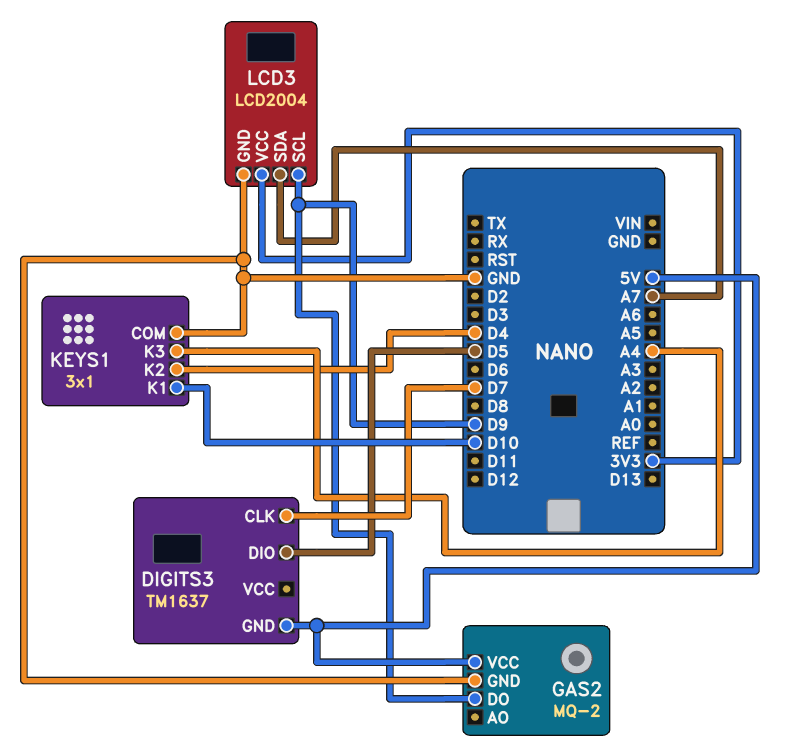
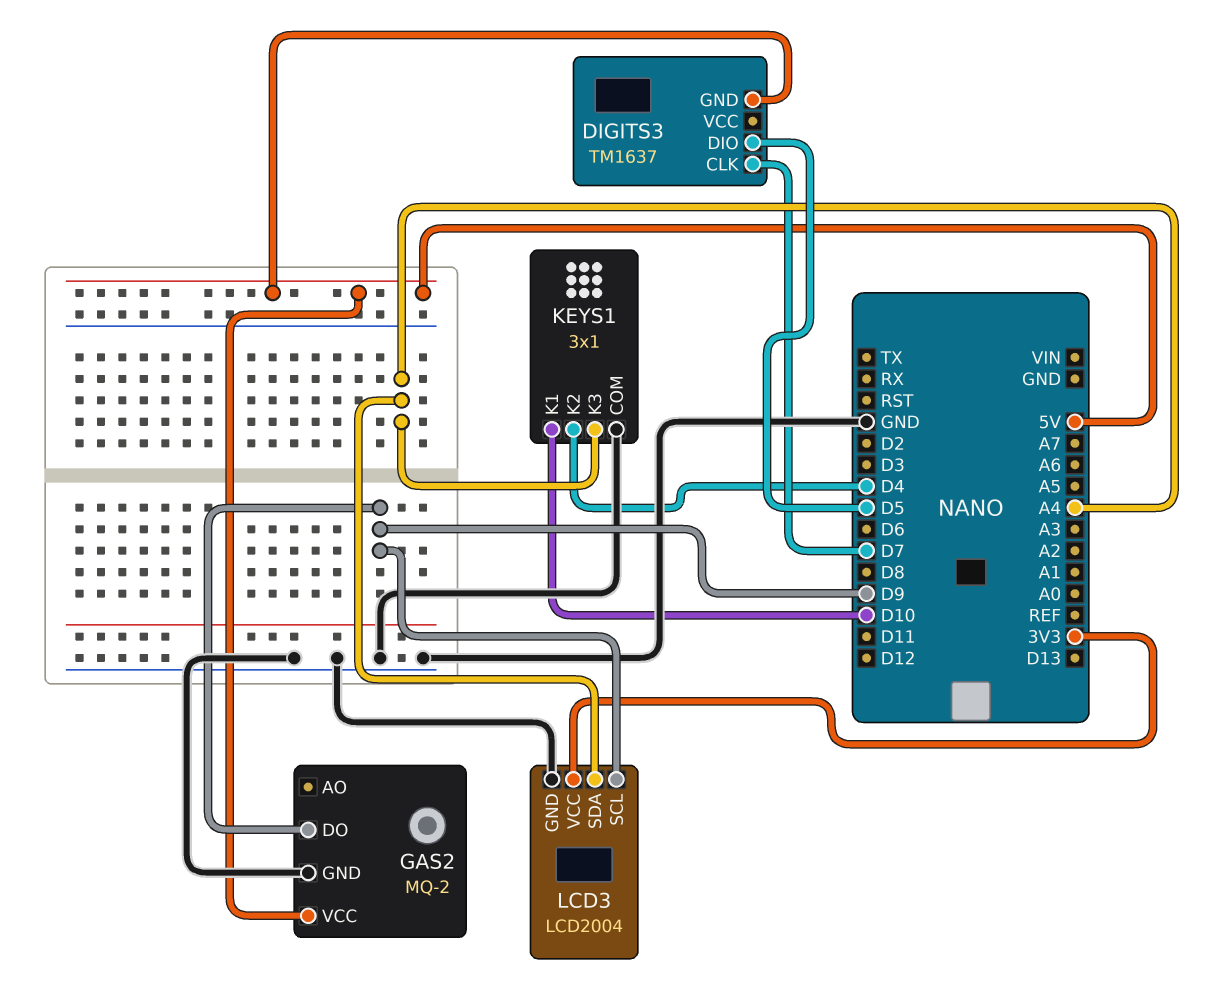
LCD3 pin SDA: A7 -> A4

